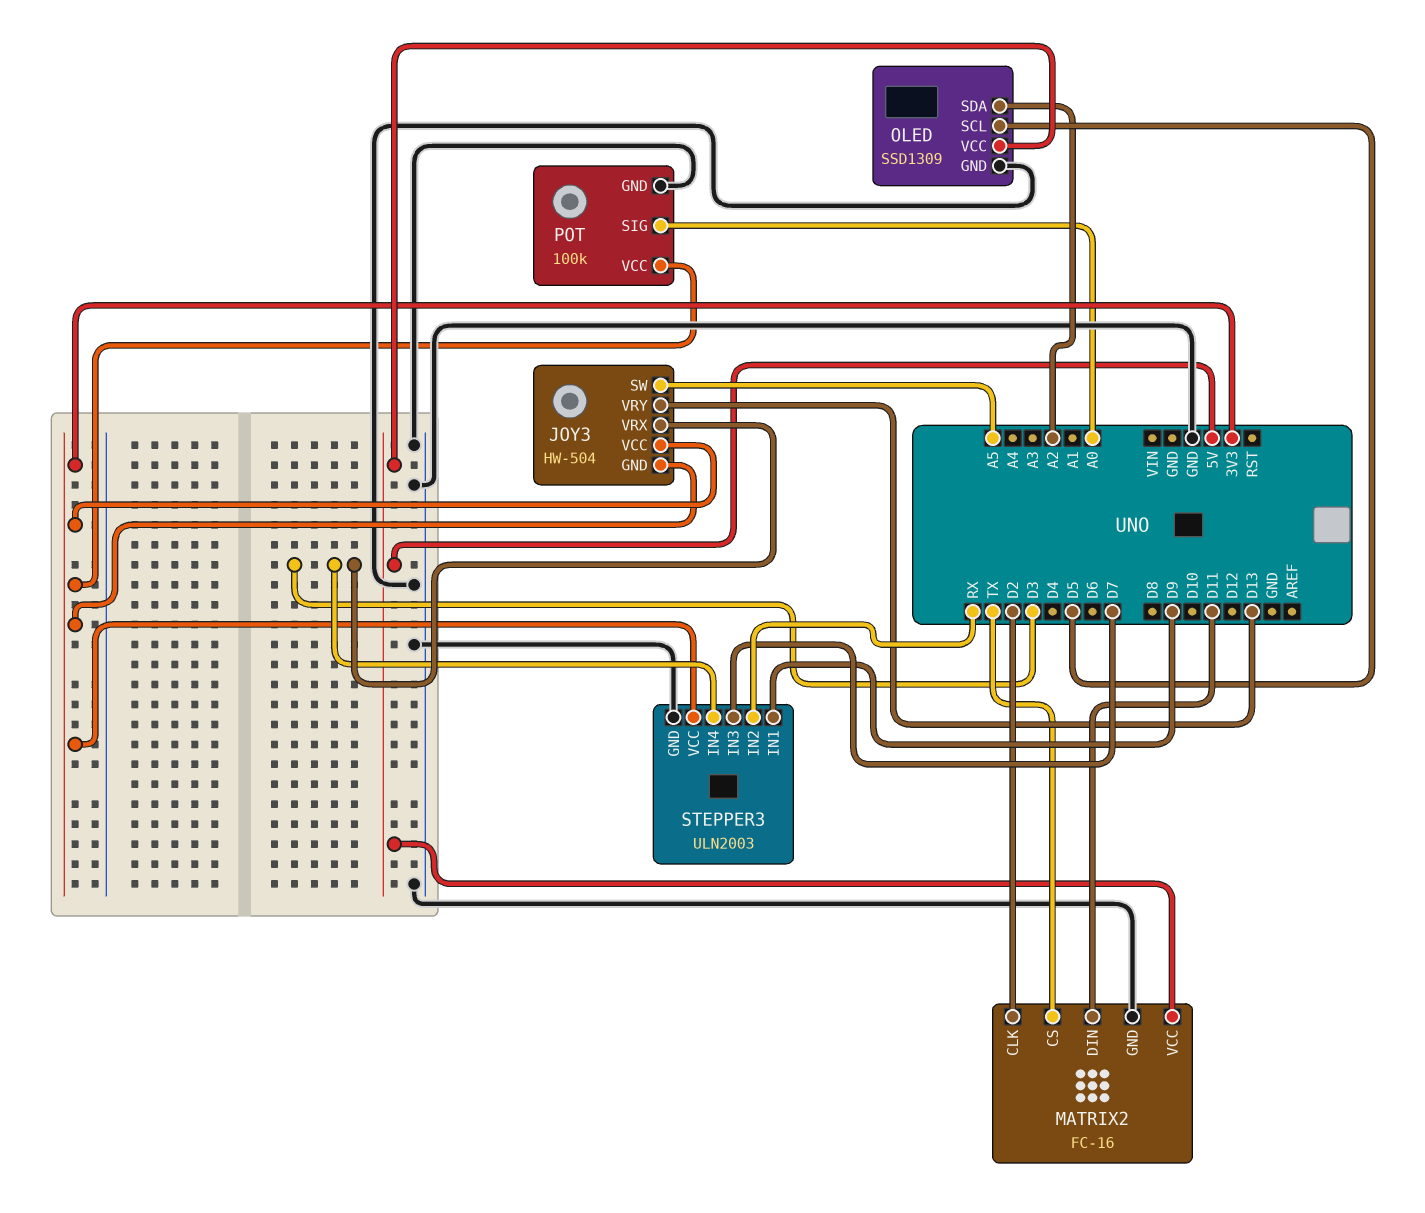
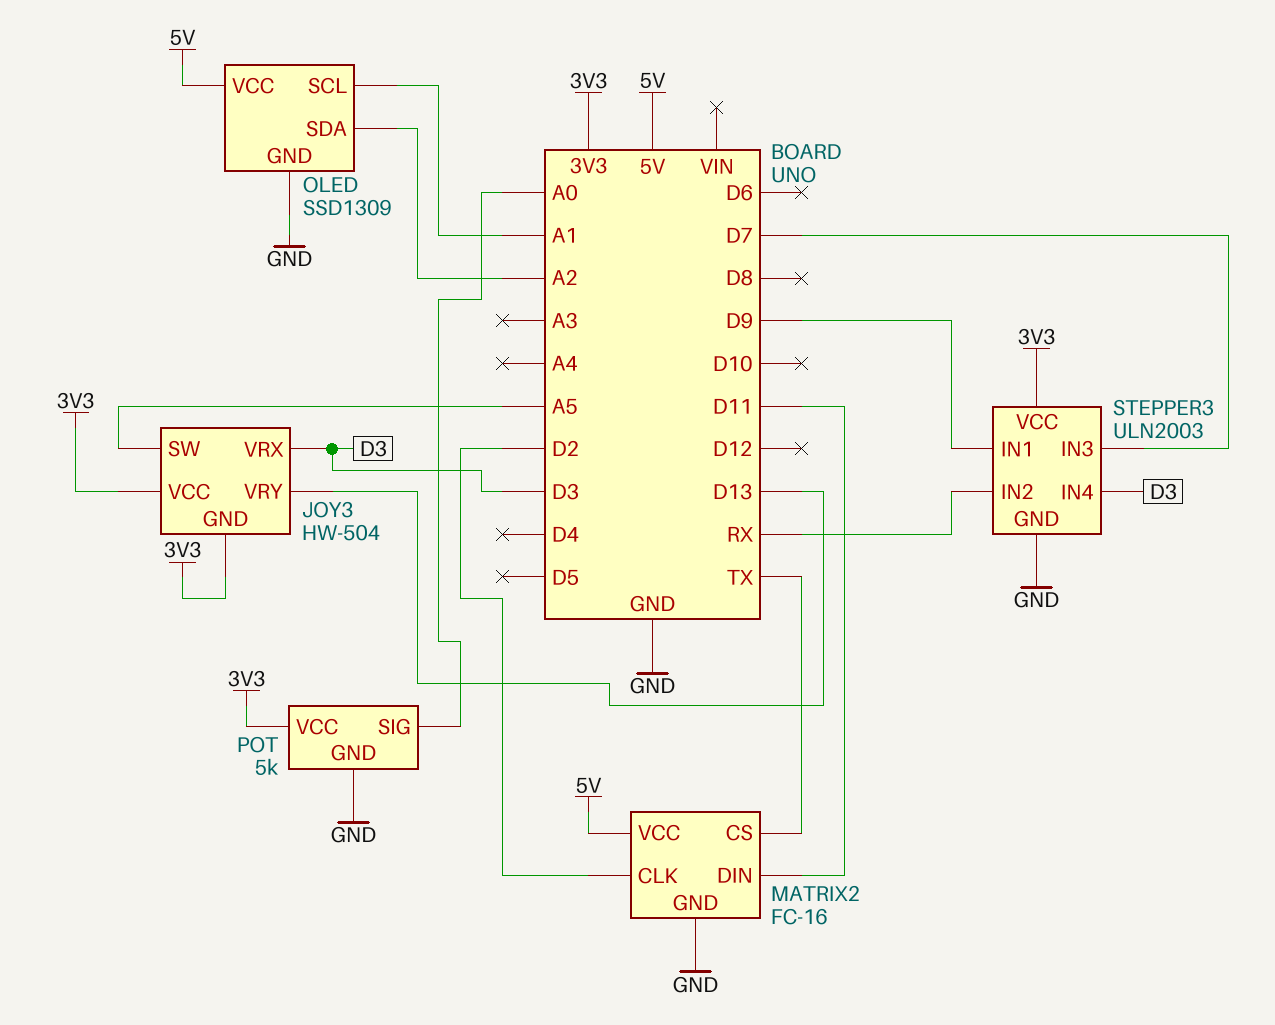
OLED pin SCL: D5 -> A1
POT: 100k -> 5k

